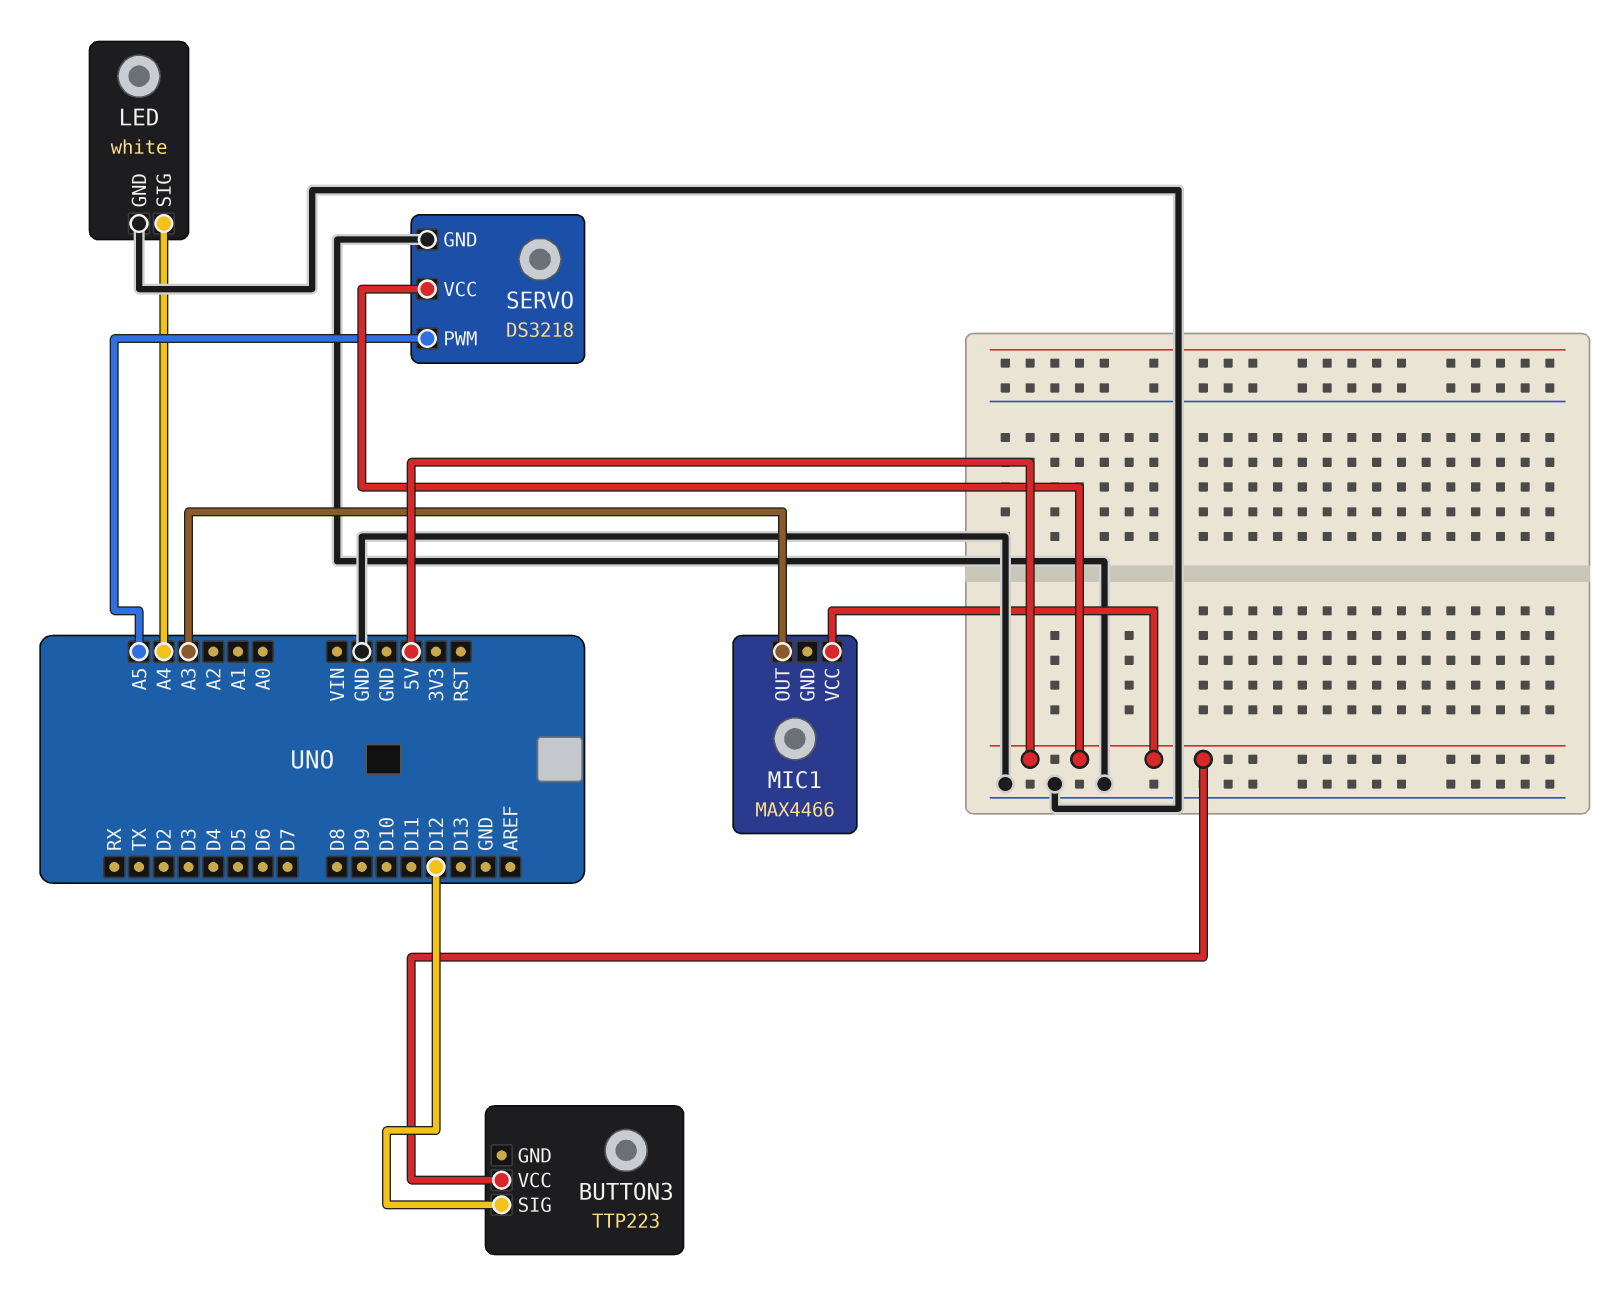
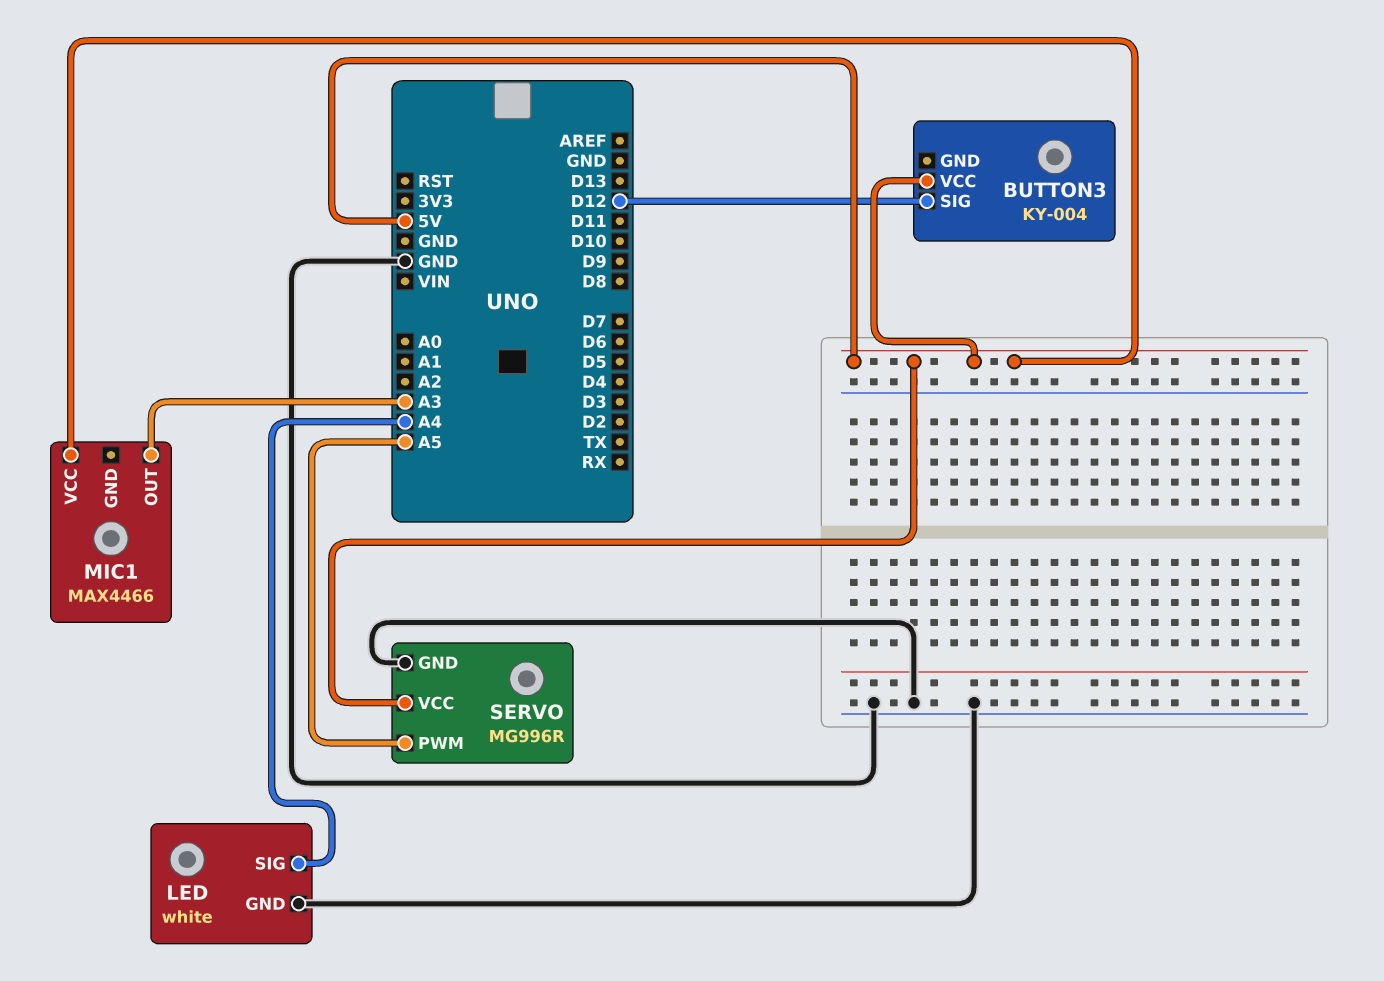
BUTTON3: TTP223 -> KY-004
SERVO: DS3218 -> MG996R

